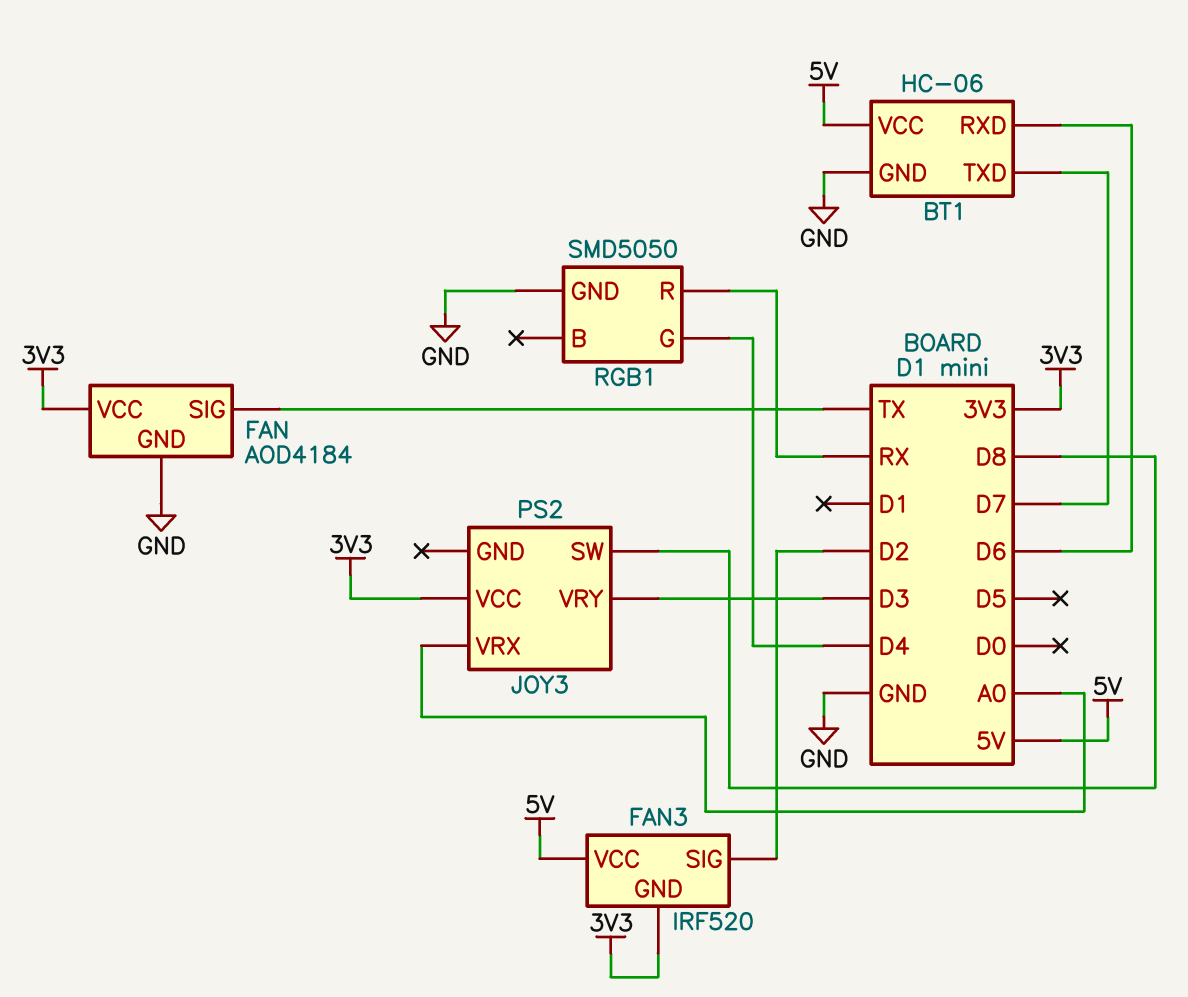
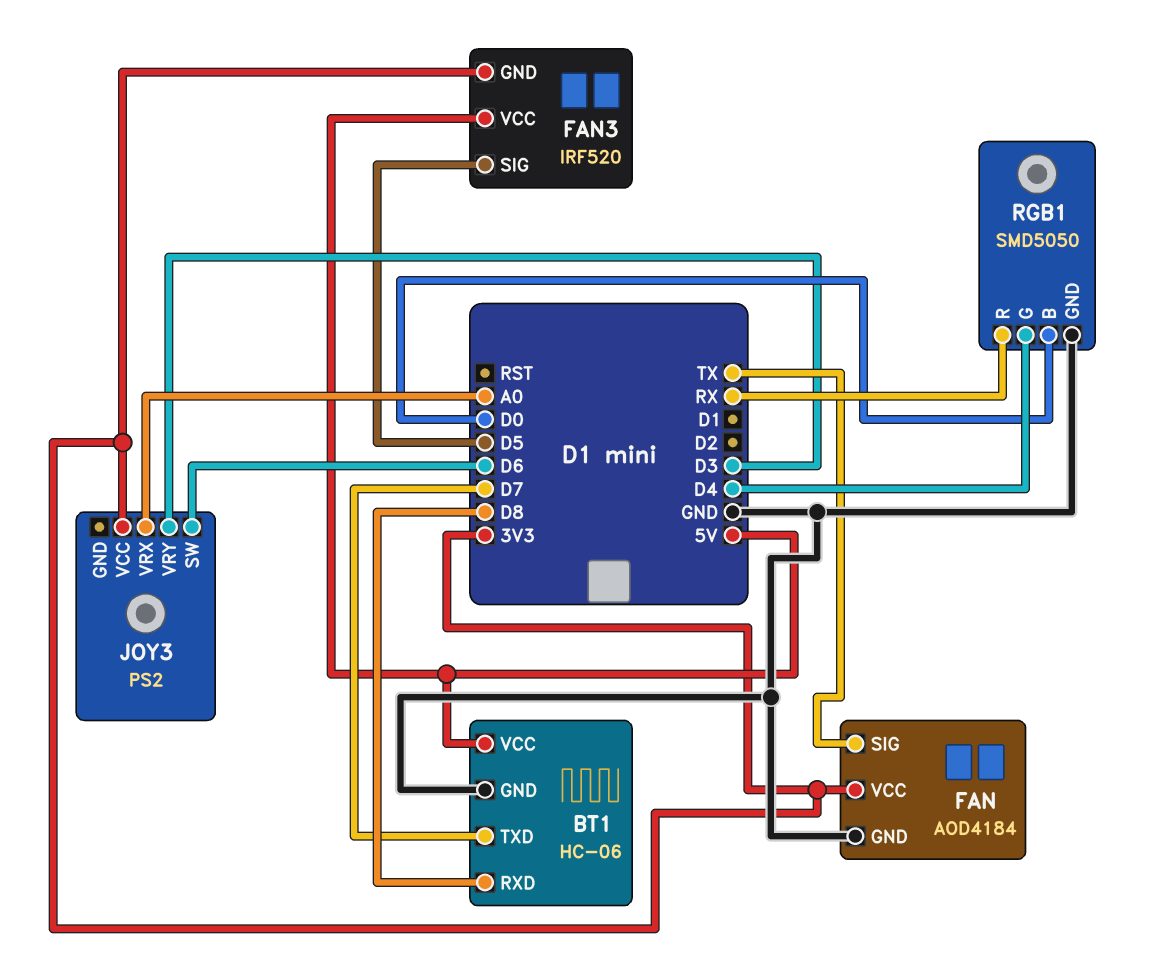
BT1 pin RXD: D6 -> D8
FAN3 pin SIG: D2 -> D5
JOY3 pin SW: D8 -> D6
RGB1 pin B: none -> D0

